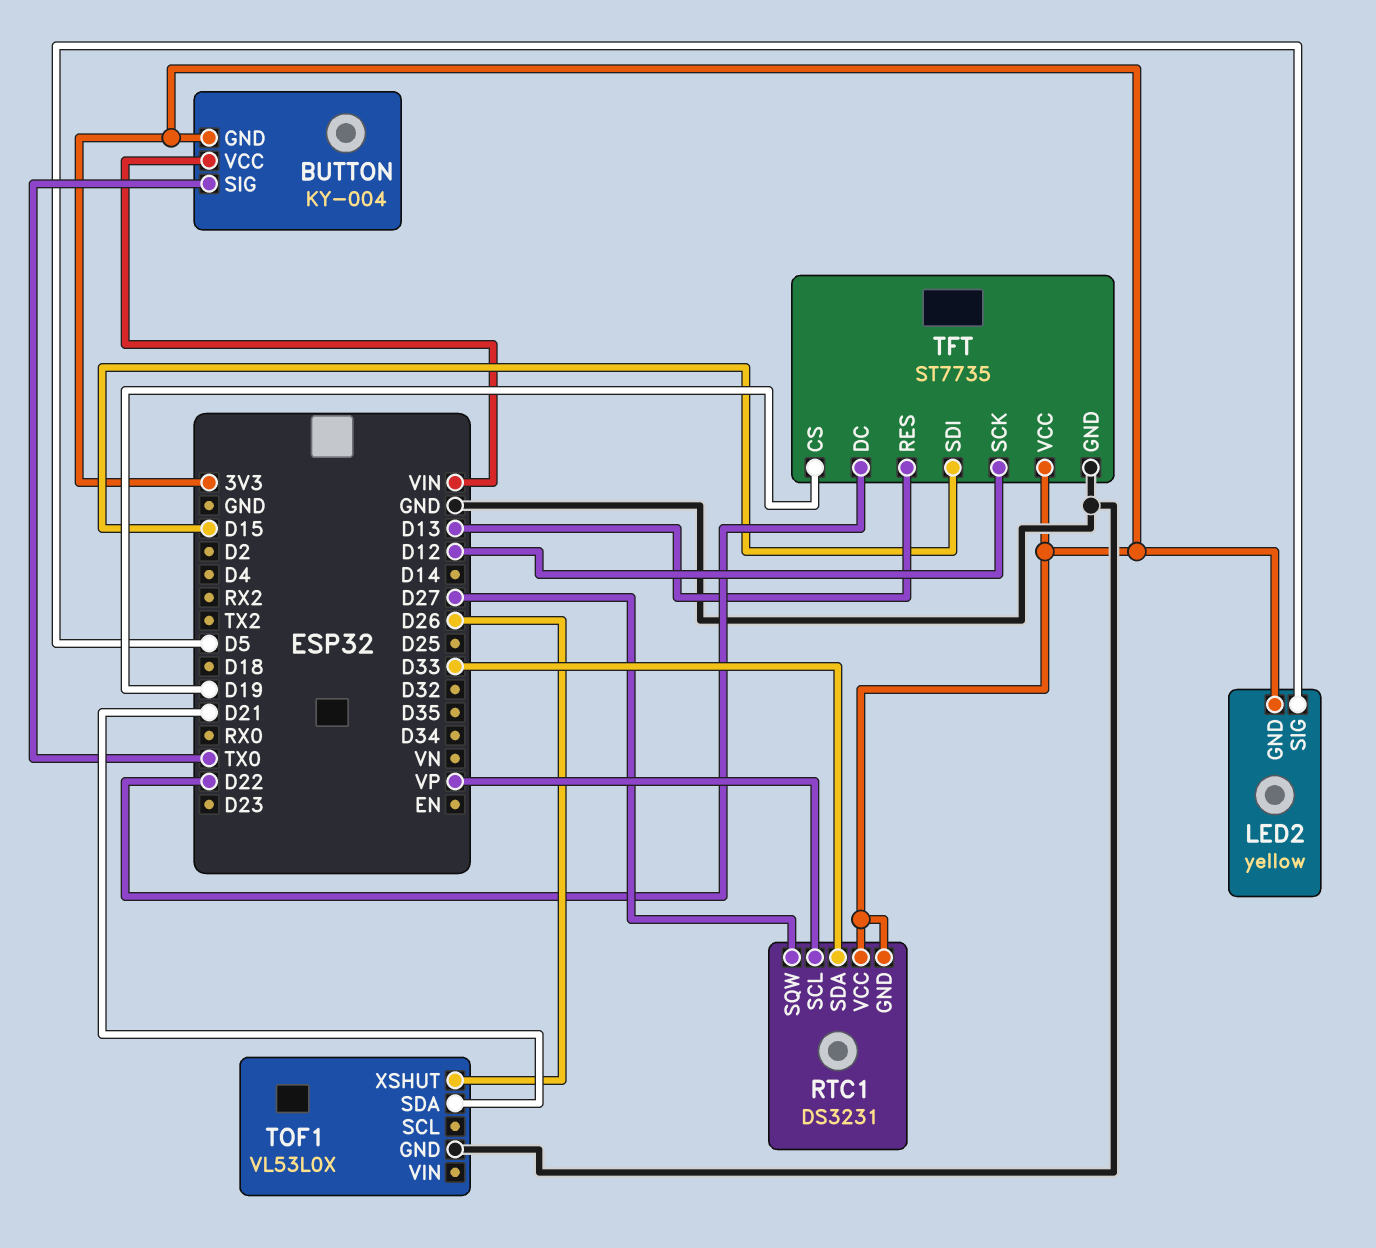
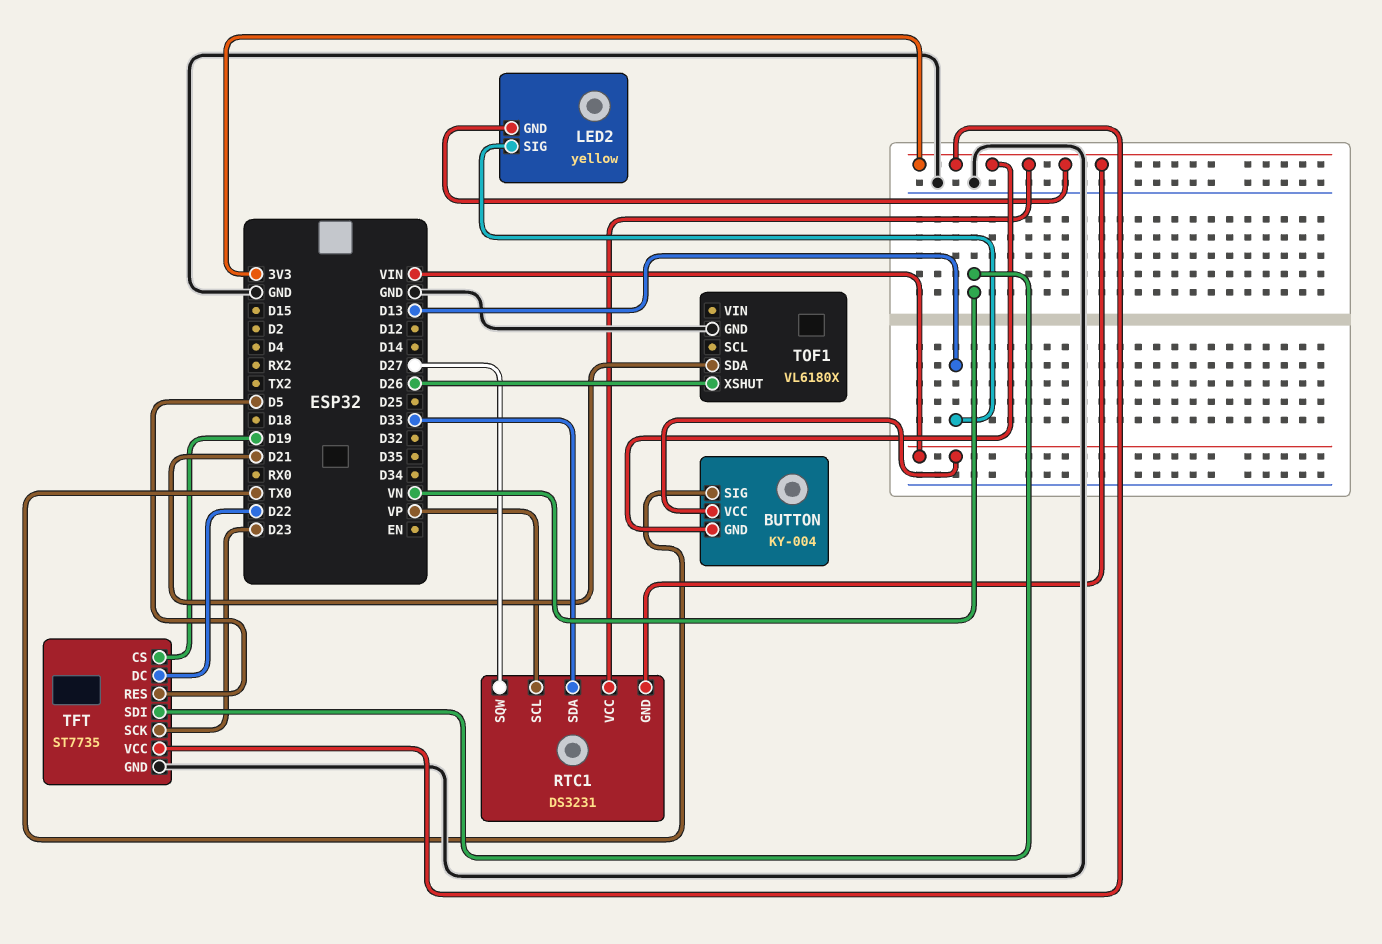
LED2 pin SIG: D5 -> D13
TFT pin RES: D13 -> D5
TFT pin SCK: D12 -> D23
TFT pin SDI: D15 -> VN
TOF1: VL53L0X -> VL6180X

